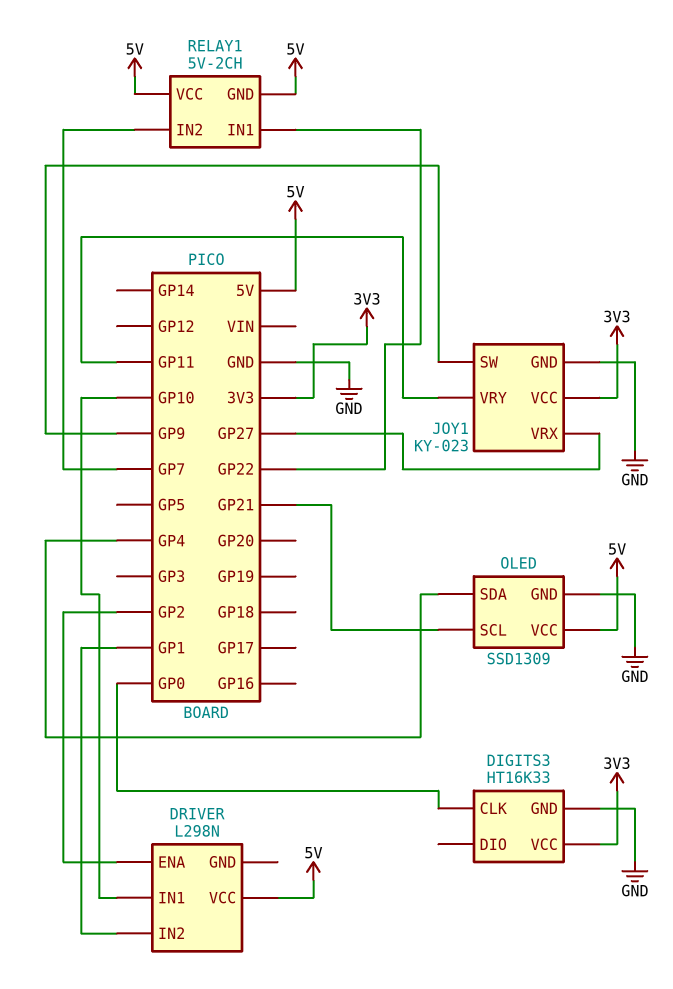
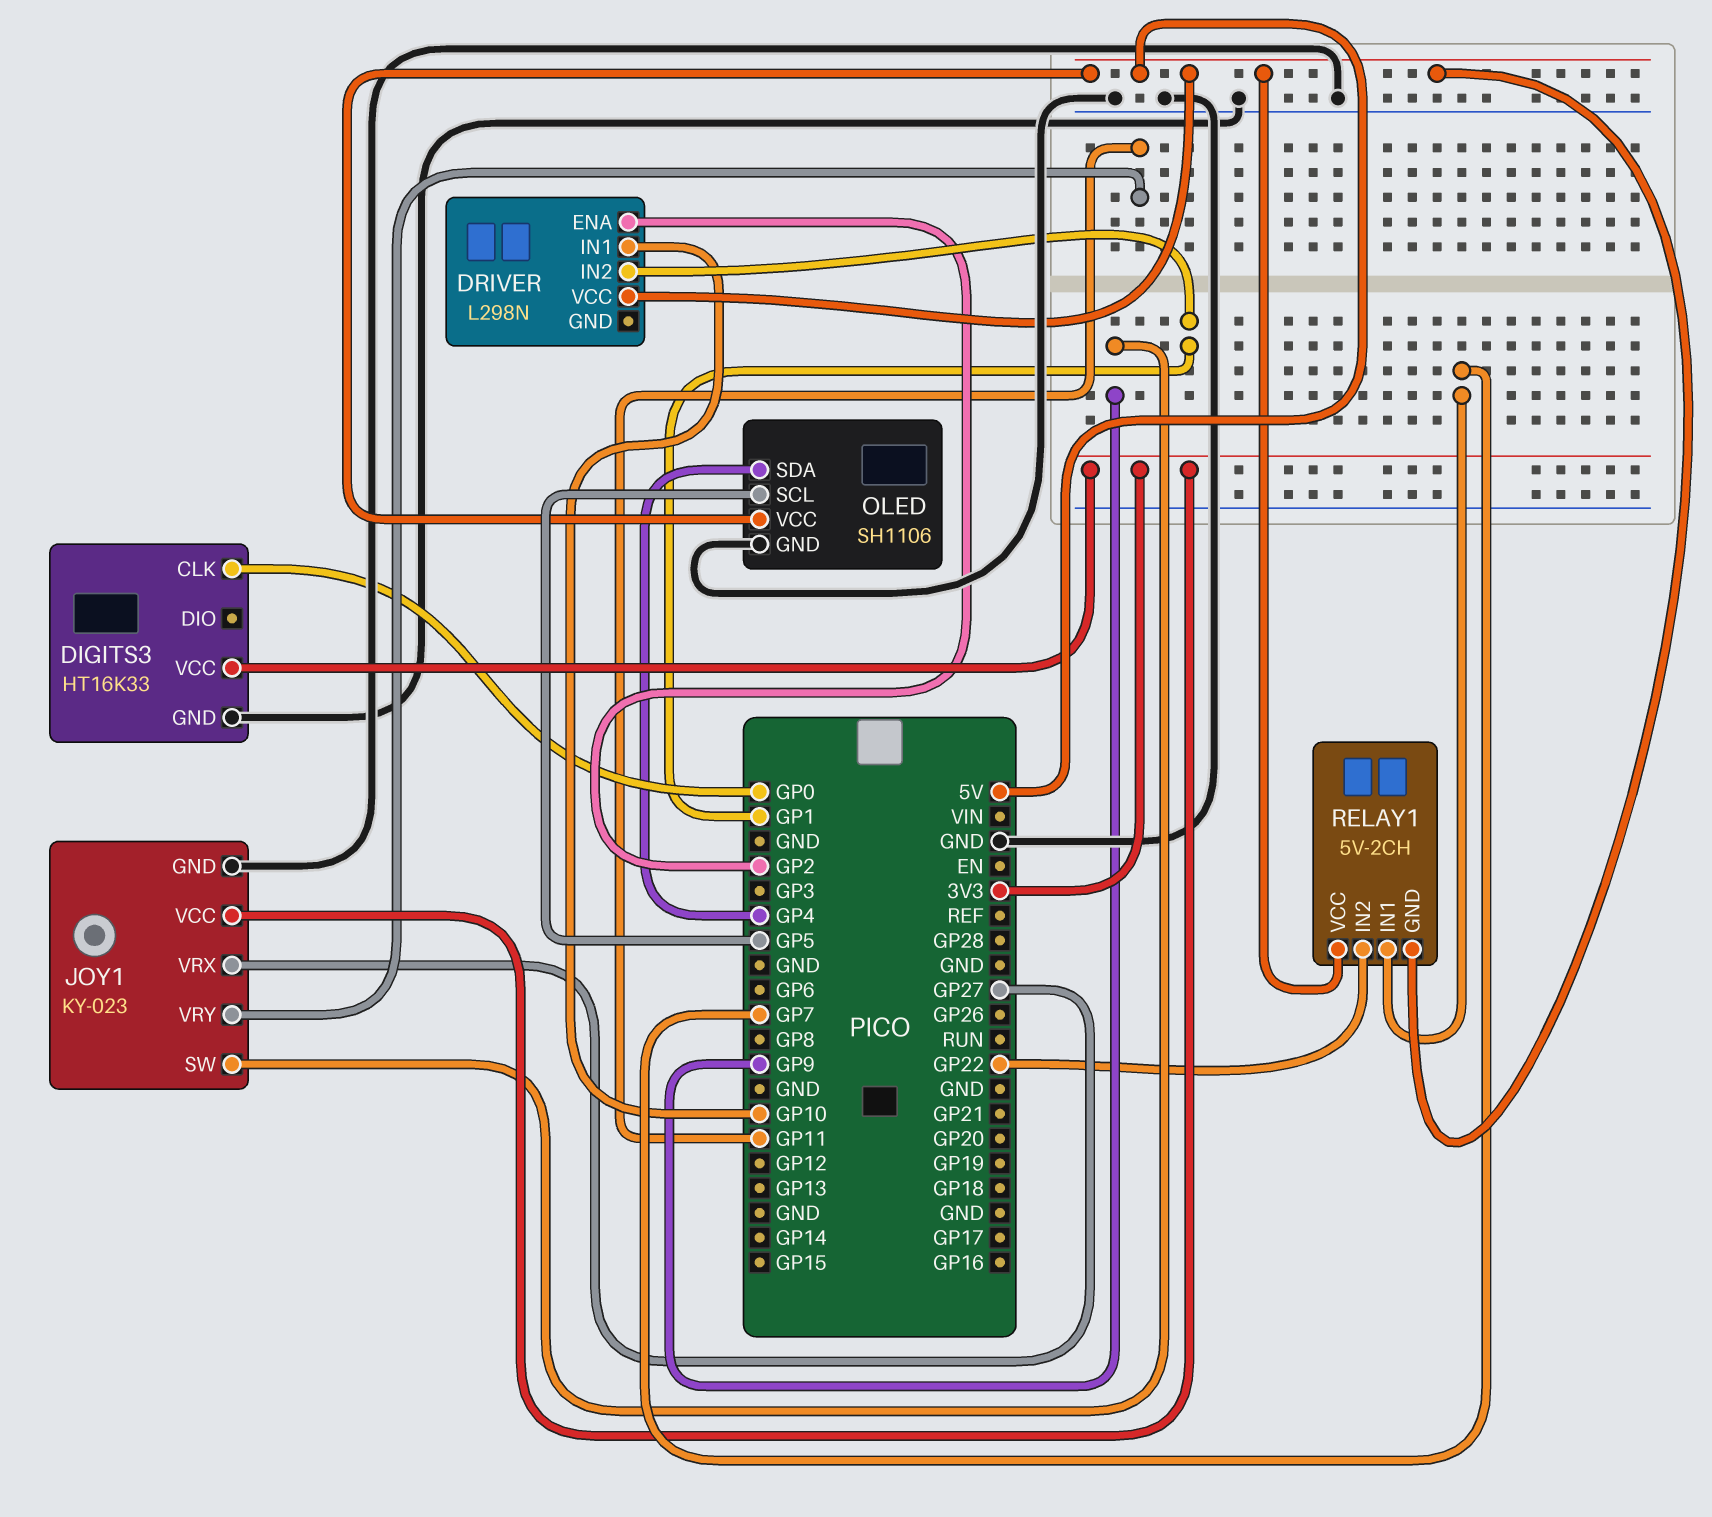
OLED: SSD1309 -> SH1106
OLED pin SCL: GP21 -> GP5
RELAY1 pin IN1: GP22 -> GP7
RELAY1 pin IN2: GP7 -> GP22

